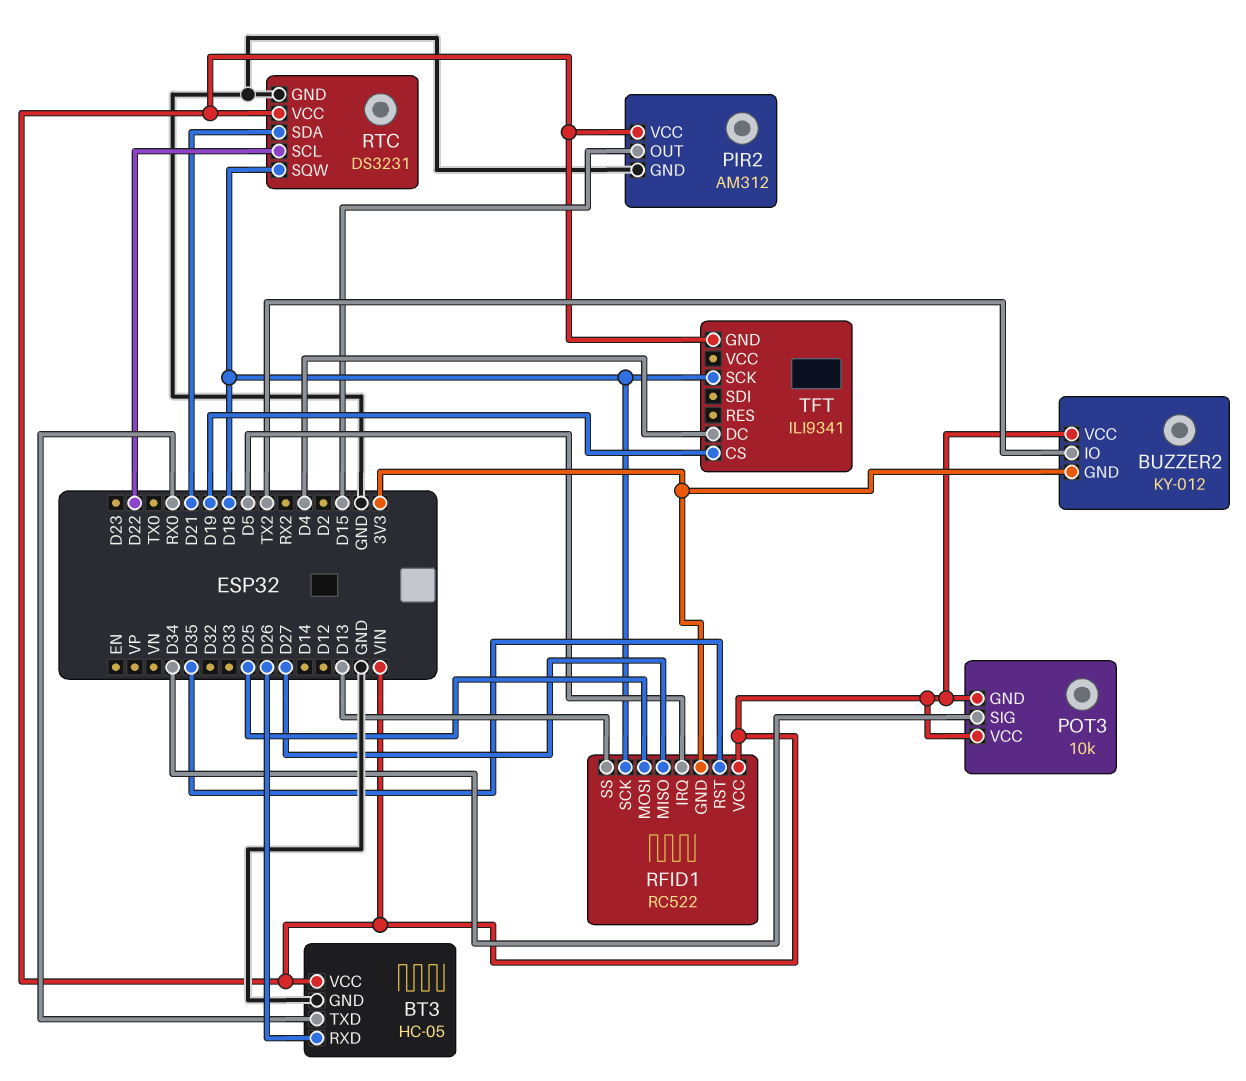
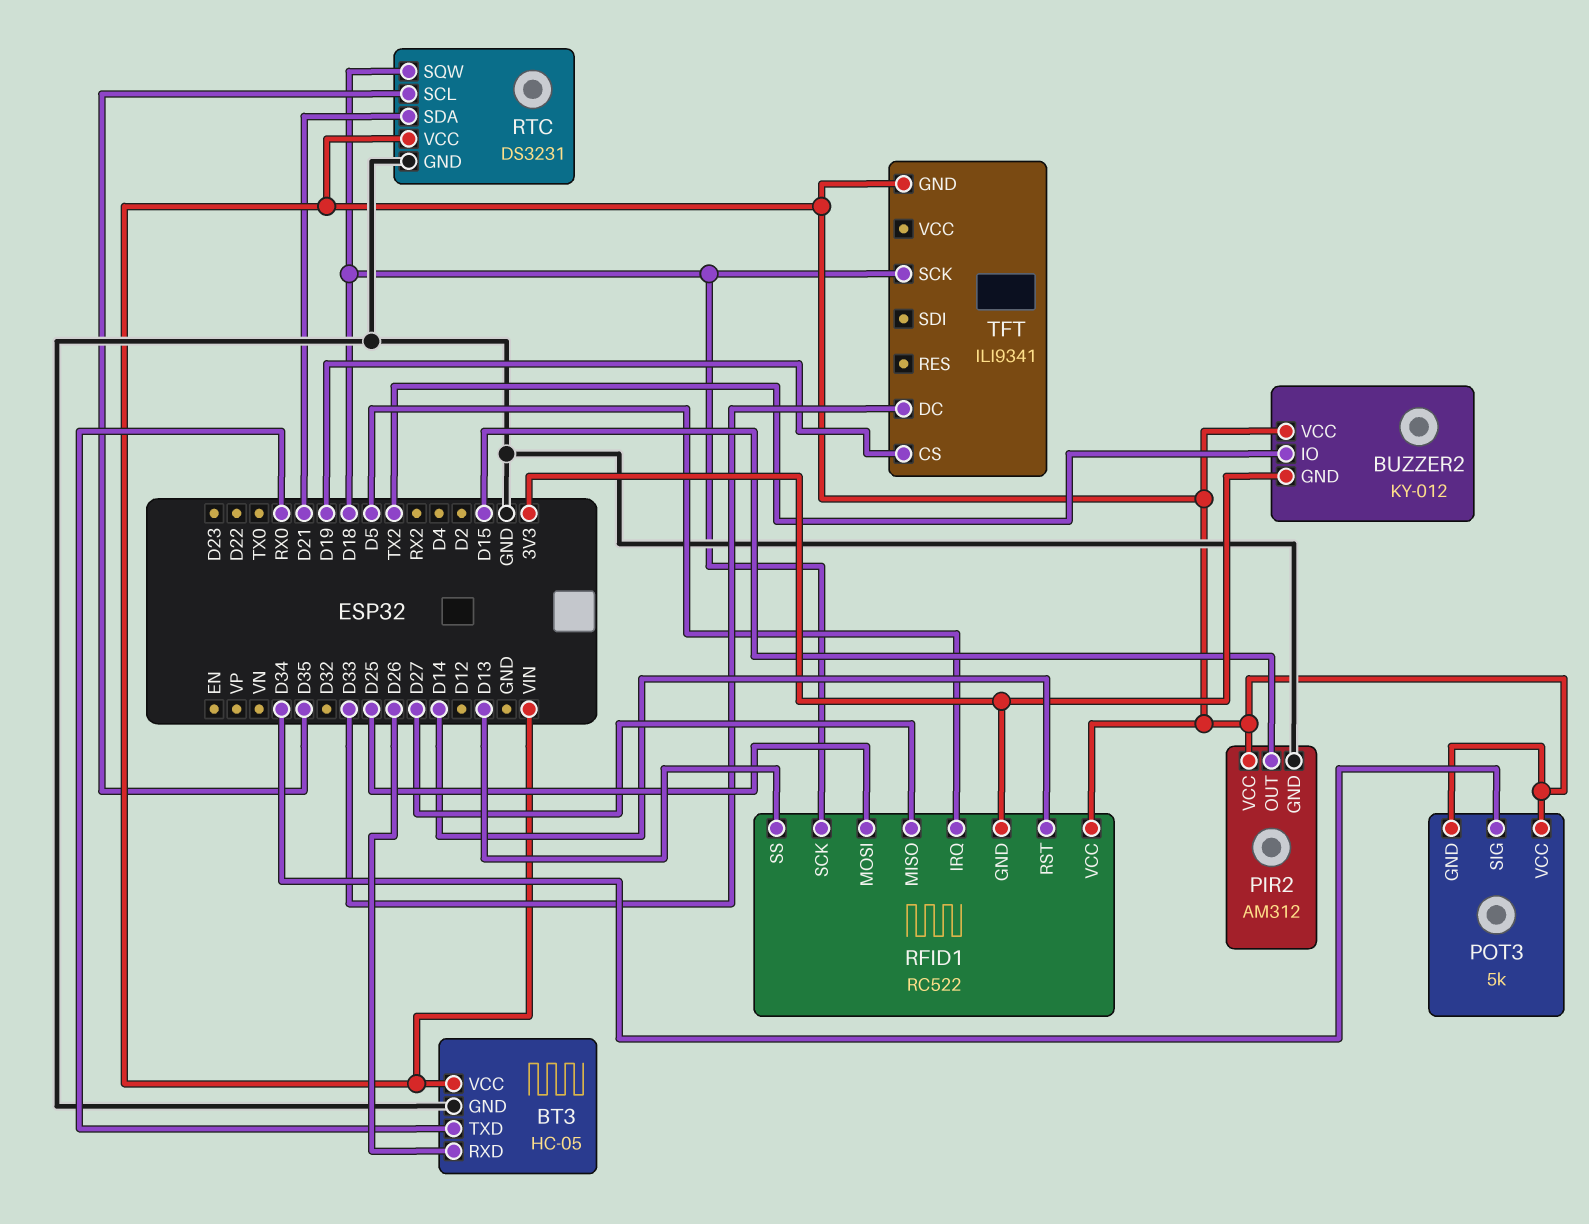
POT3: 10k -> 5k
RFID1 pin RST: D35 -> D14
RTC pin SCL: D22 -> D35
TFT pin DC: D4 -> D33

